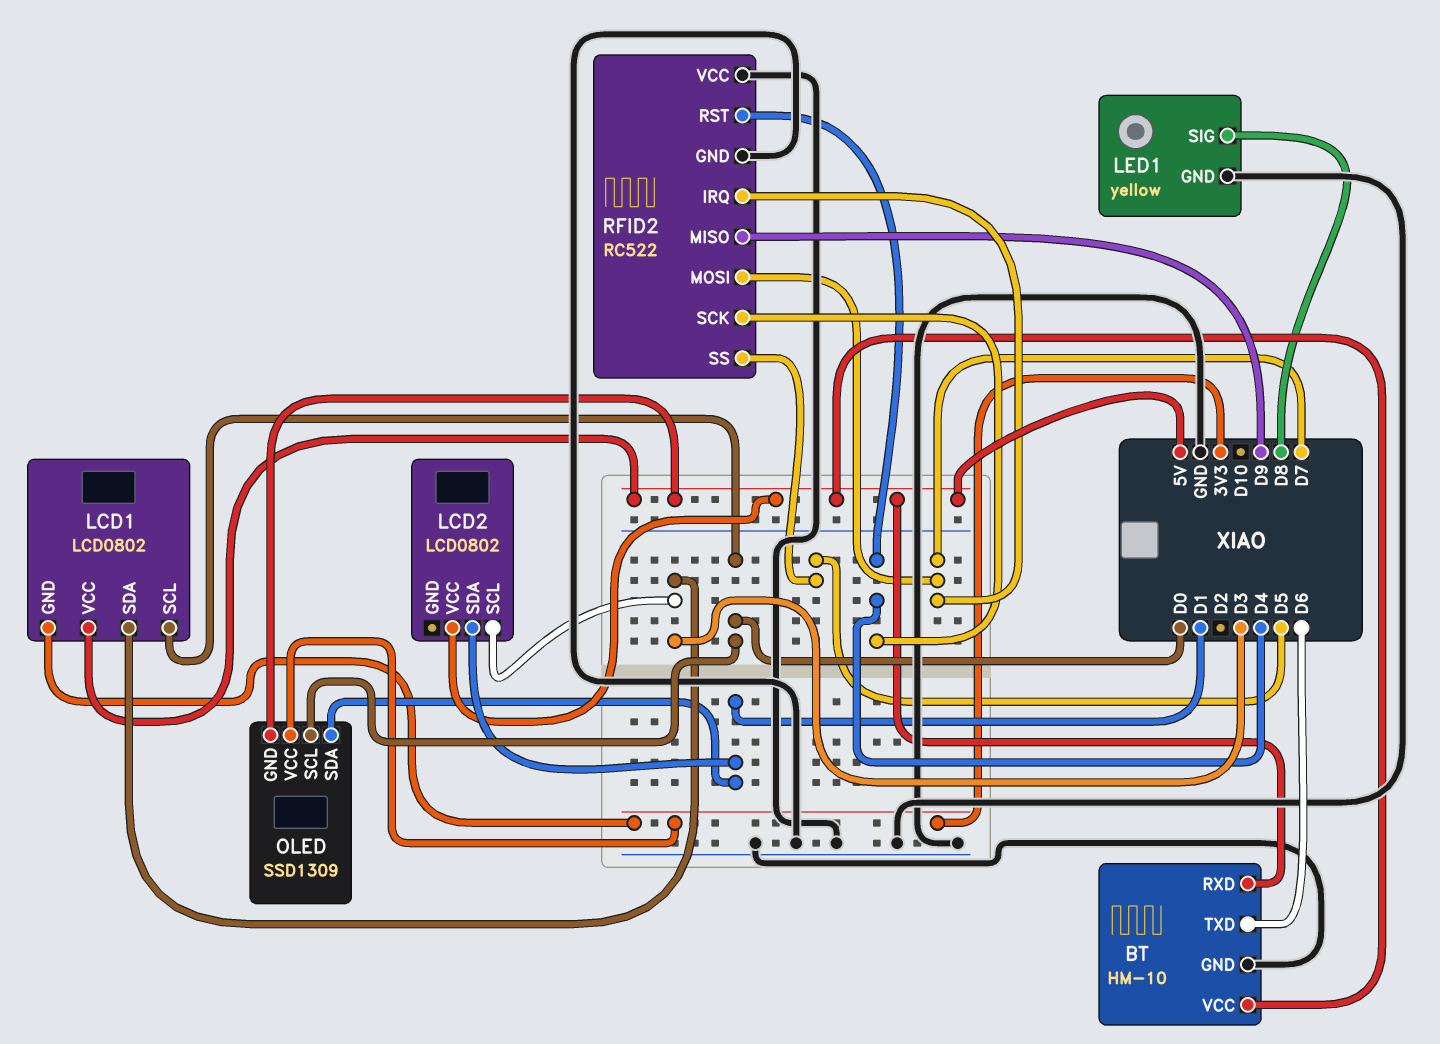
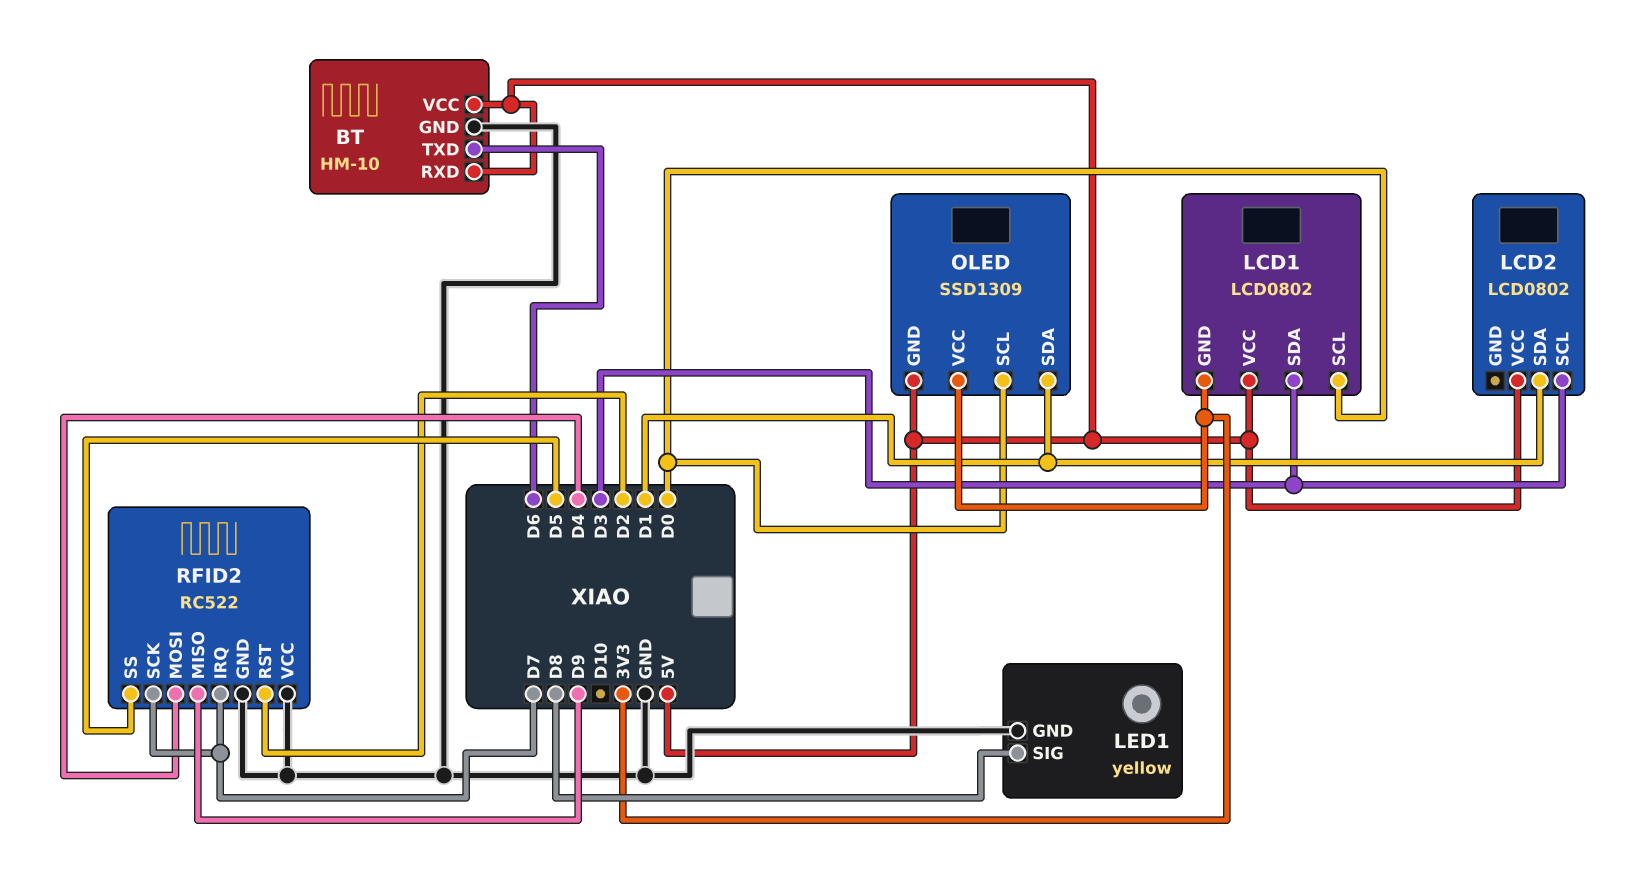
RFID2 pin MOSI: D7 -> D4
RFID2 pin RST: D4 -> D2
RFID2 pin SCK: D4 -> D7

